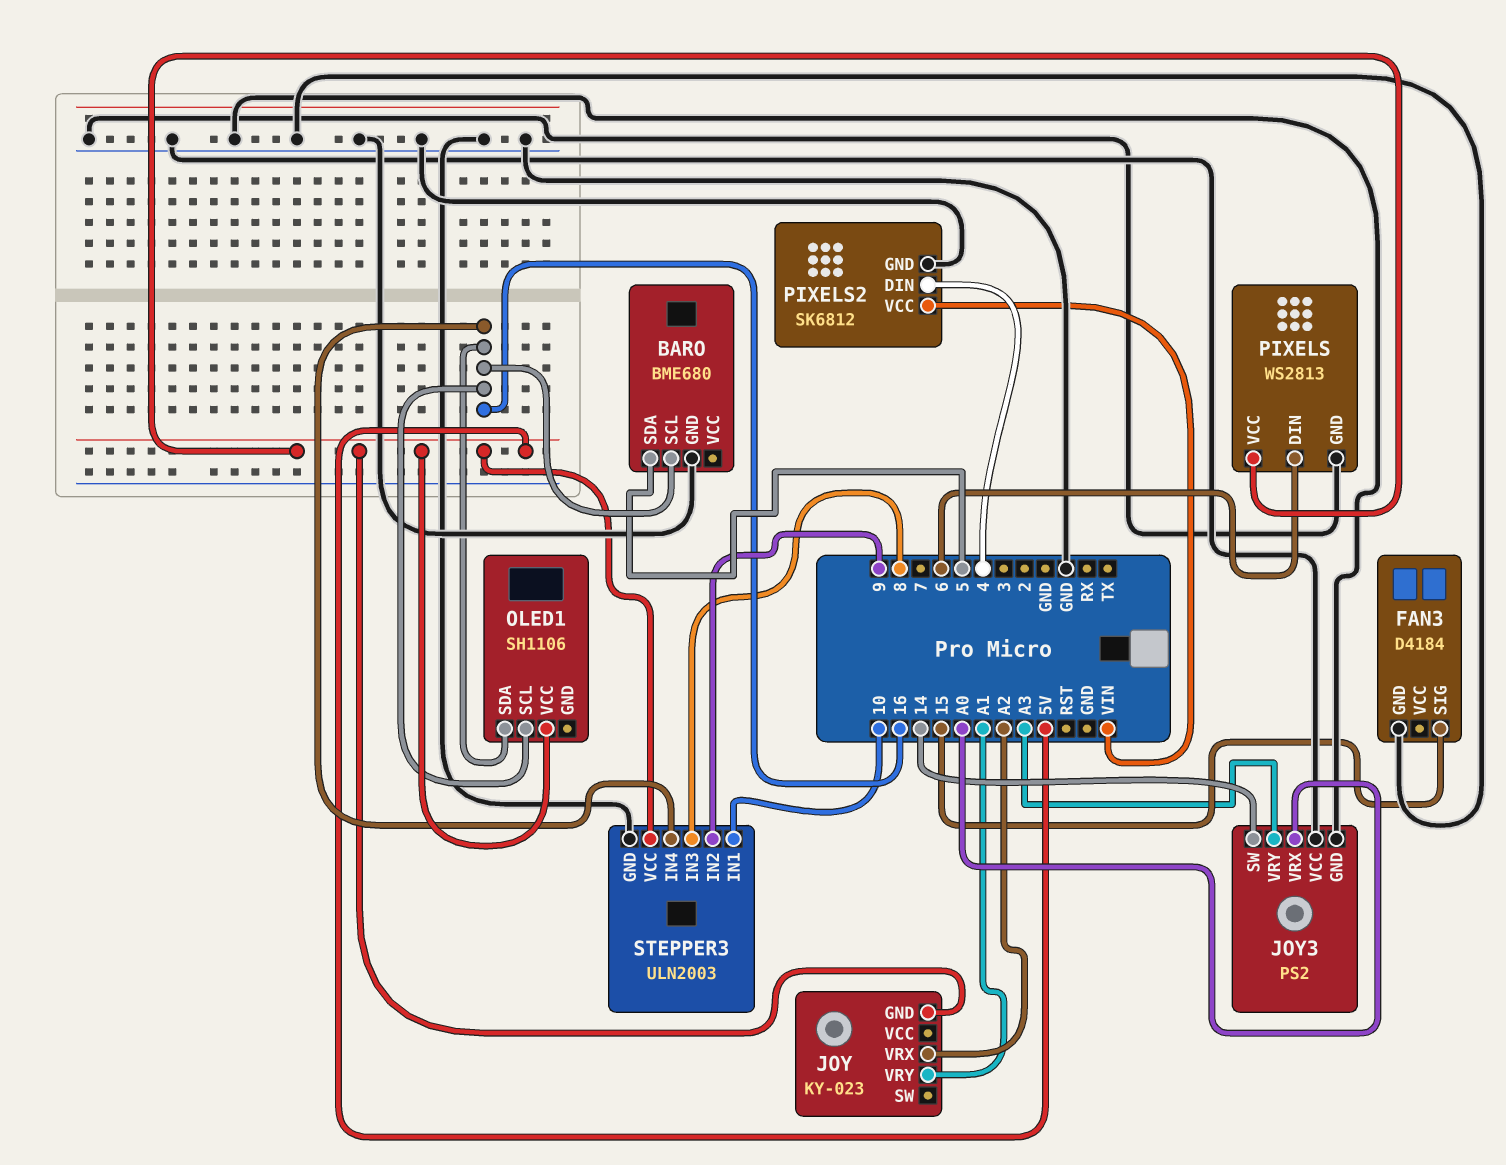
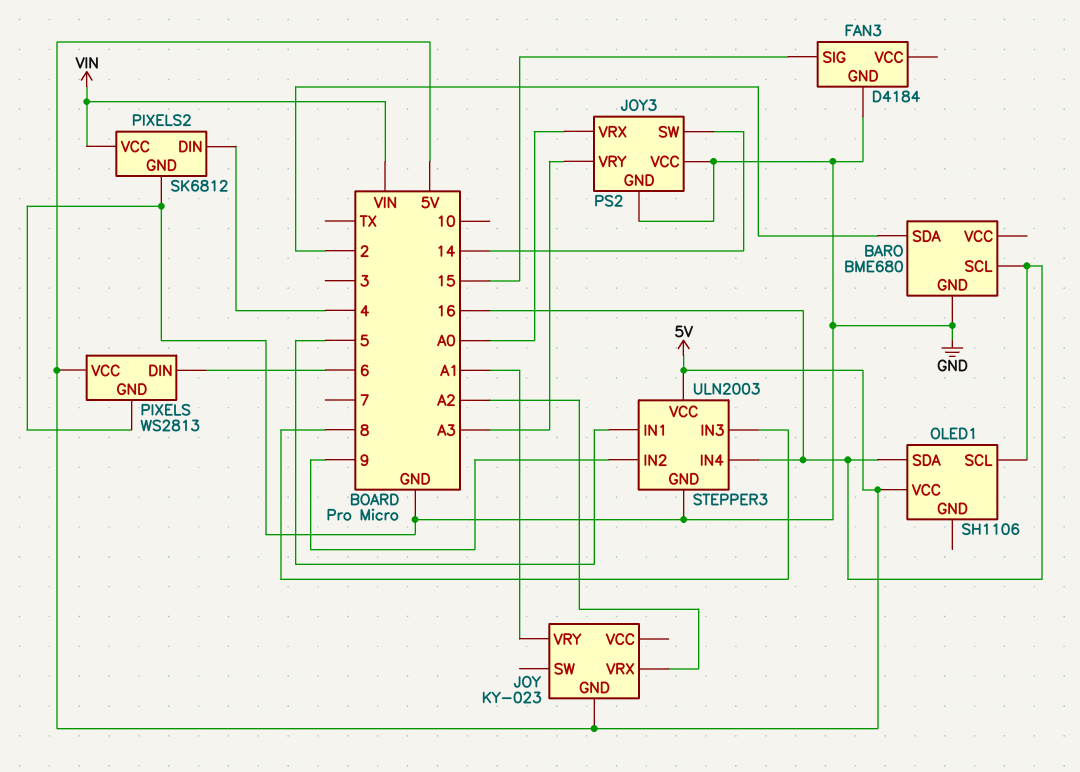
BARO pin SDA: 5 -> 2
STEPPER3 pin IN1: 10 -> 5

